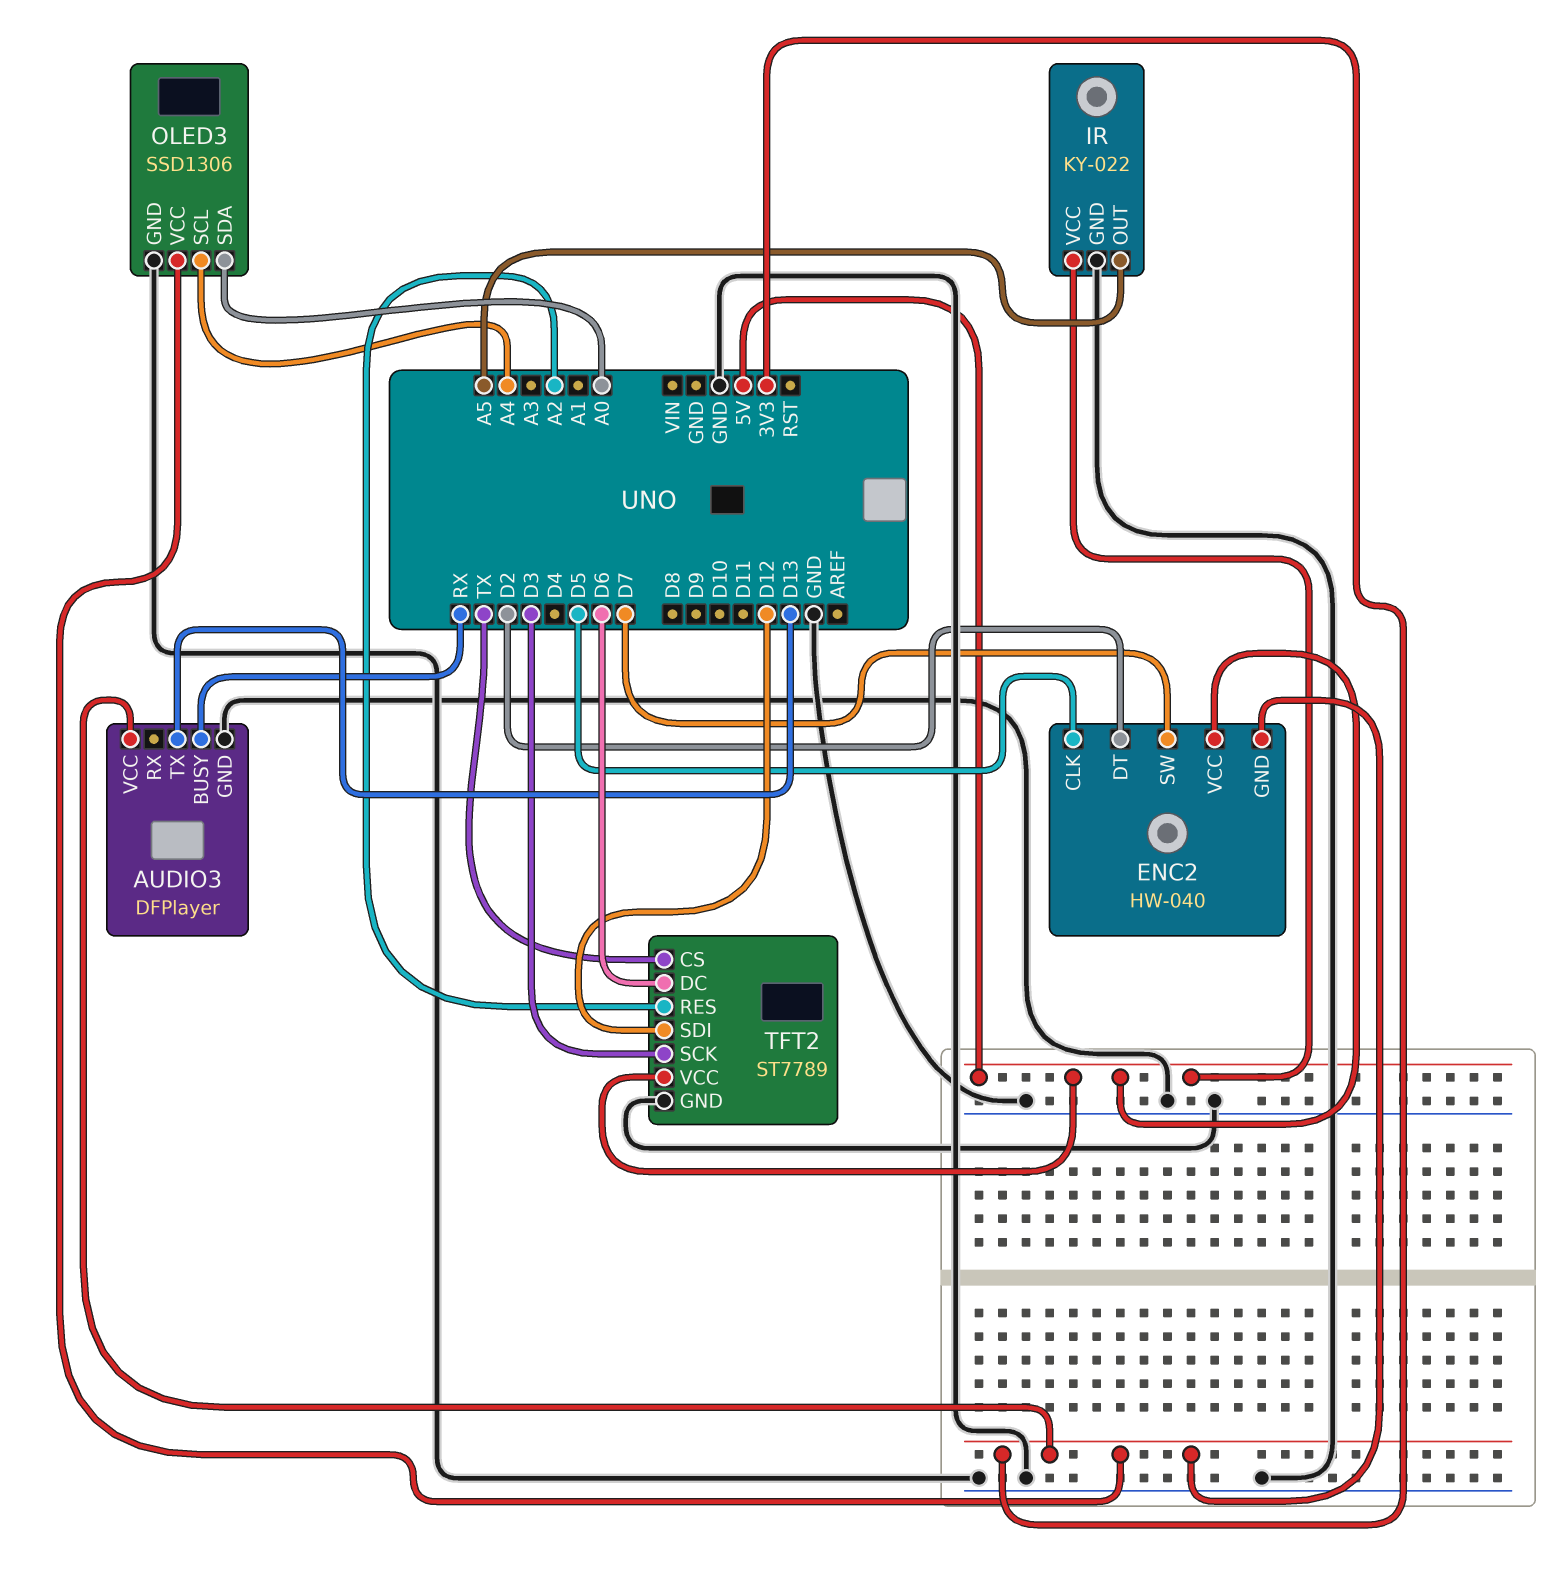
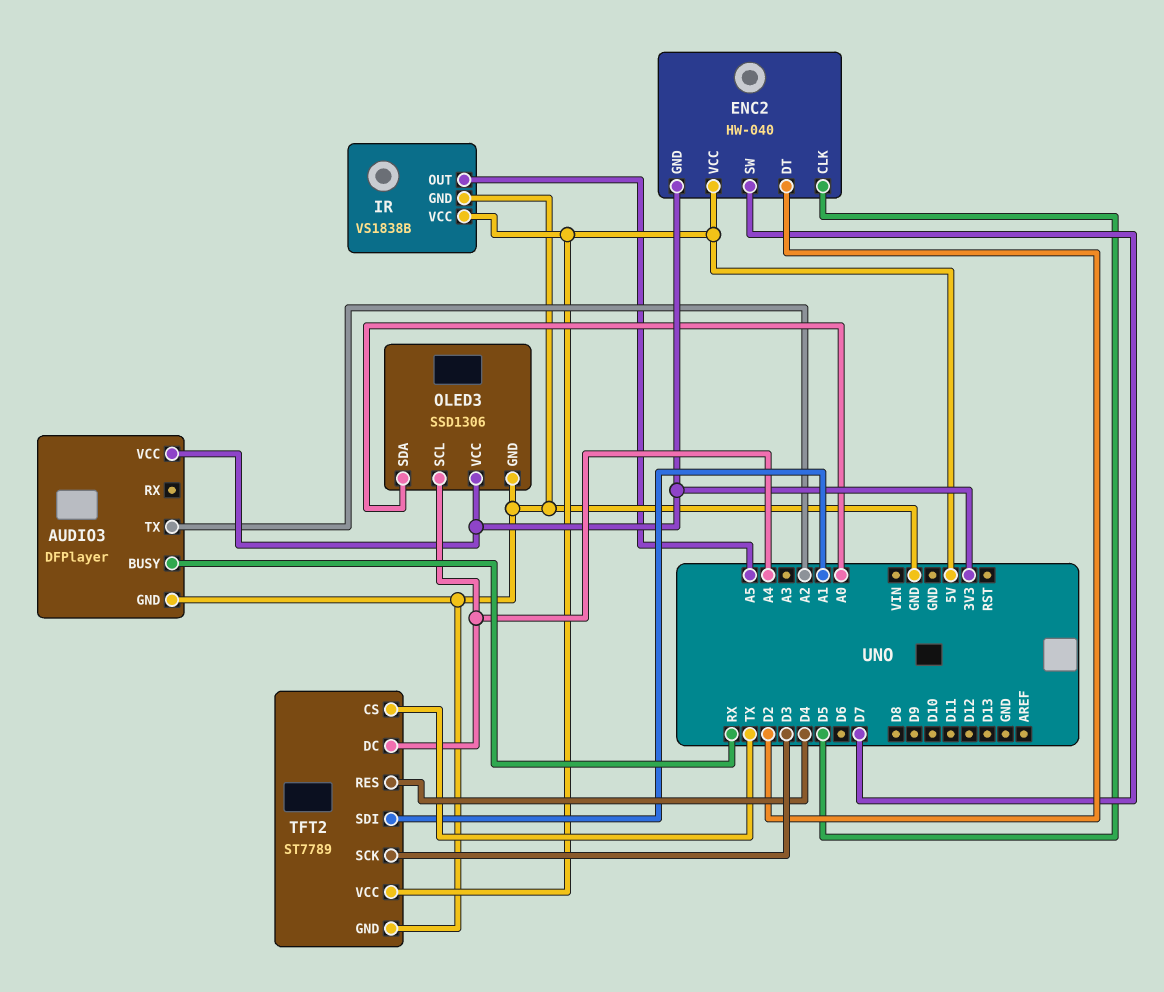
AUDIO3 pin TX: D13 -> A2
IR: KY-022 -> VS1838B
TFT2 pin DC: D6 -> A4
TFT2 pin RES: A2 -> D4
TFT2 pin SDI: D12 -> A1

